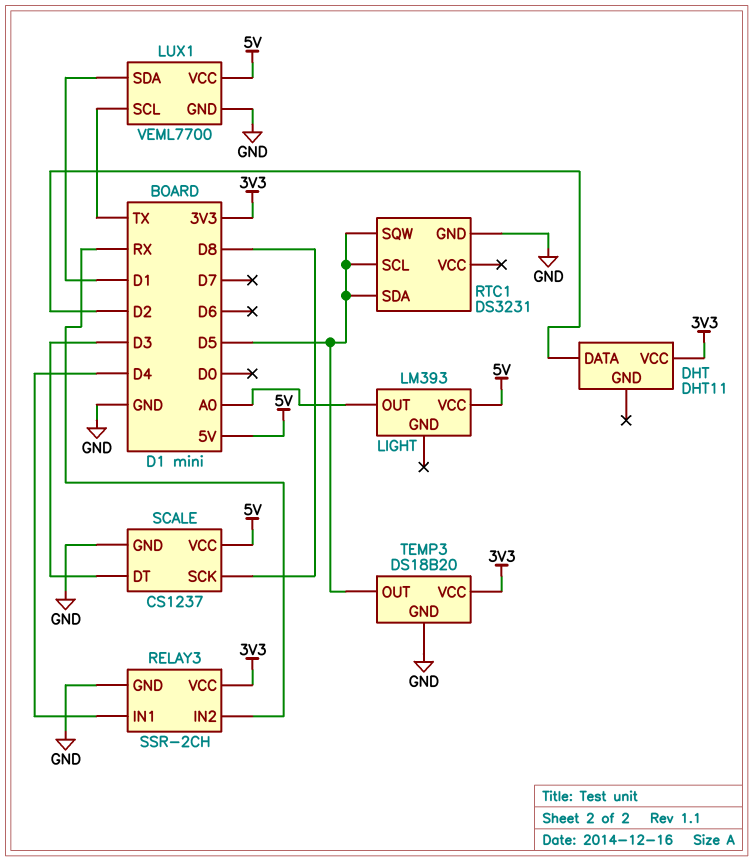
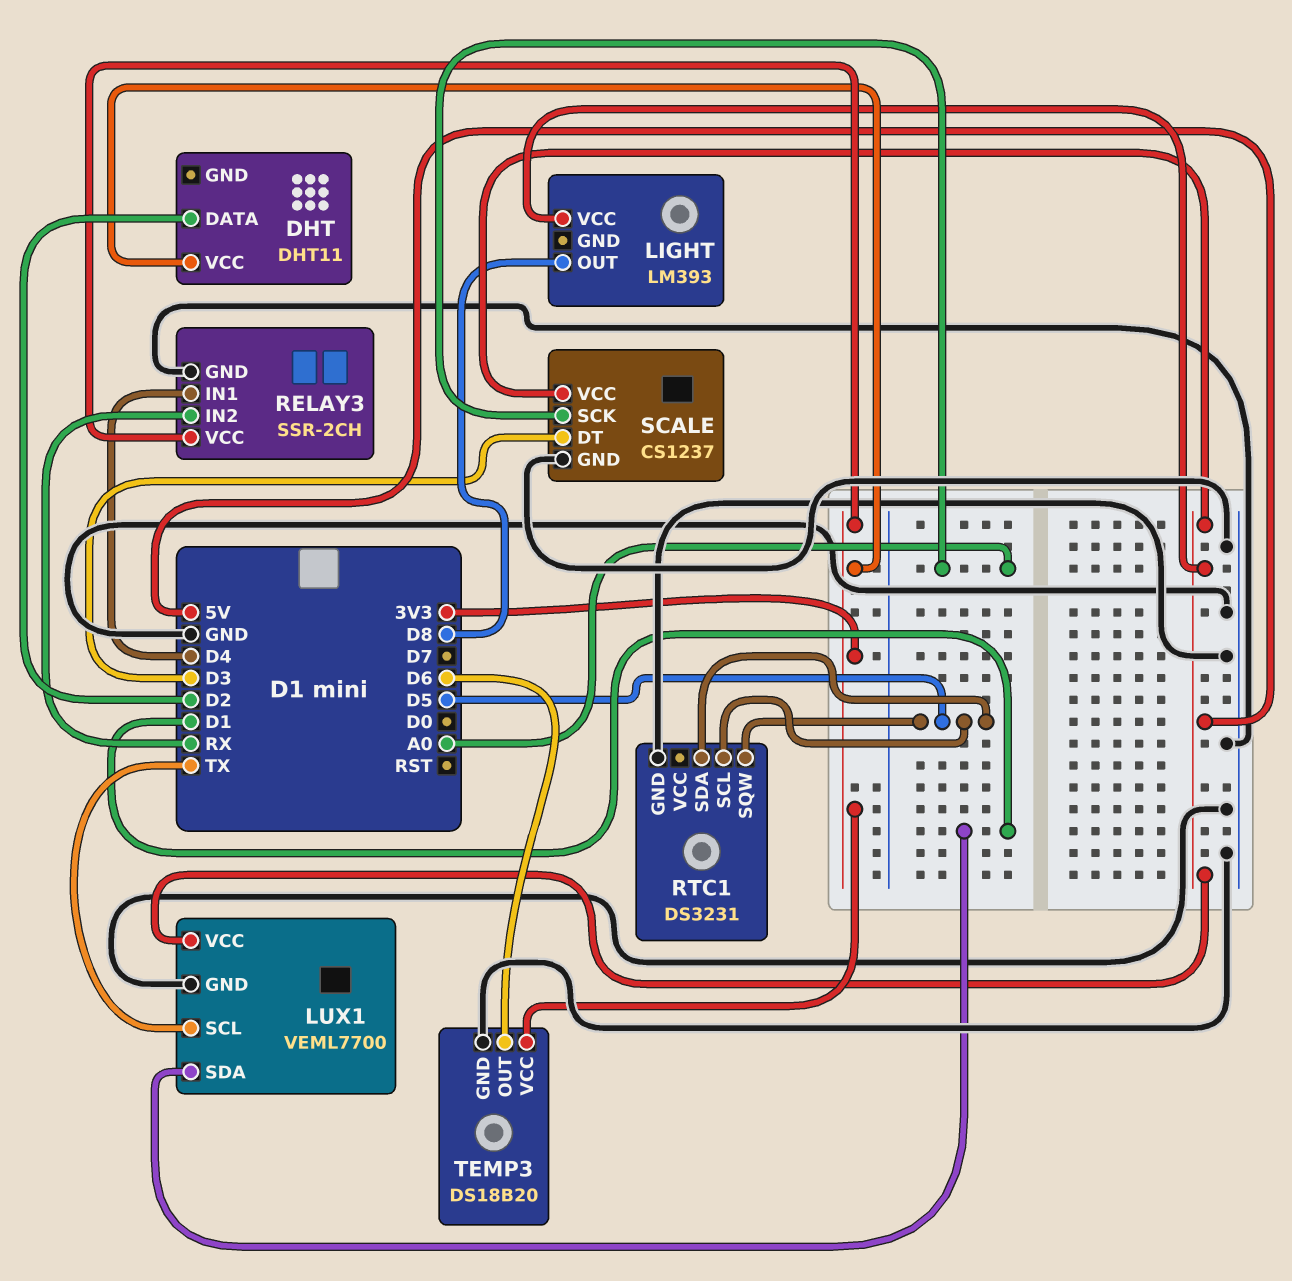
LIGHT pin OUT: A0 -> D8
SCALE pin SCK: D8 -> A0
TEMP3 pin OUT: D5 -> D6

